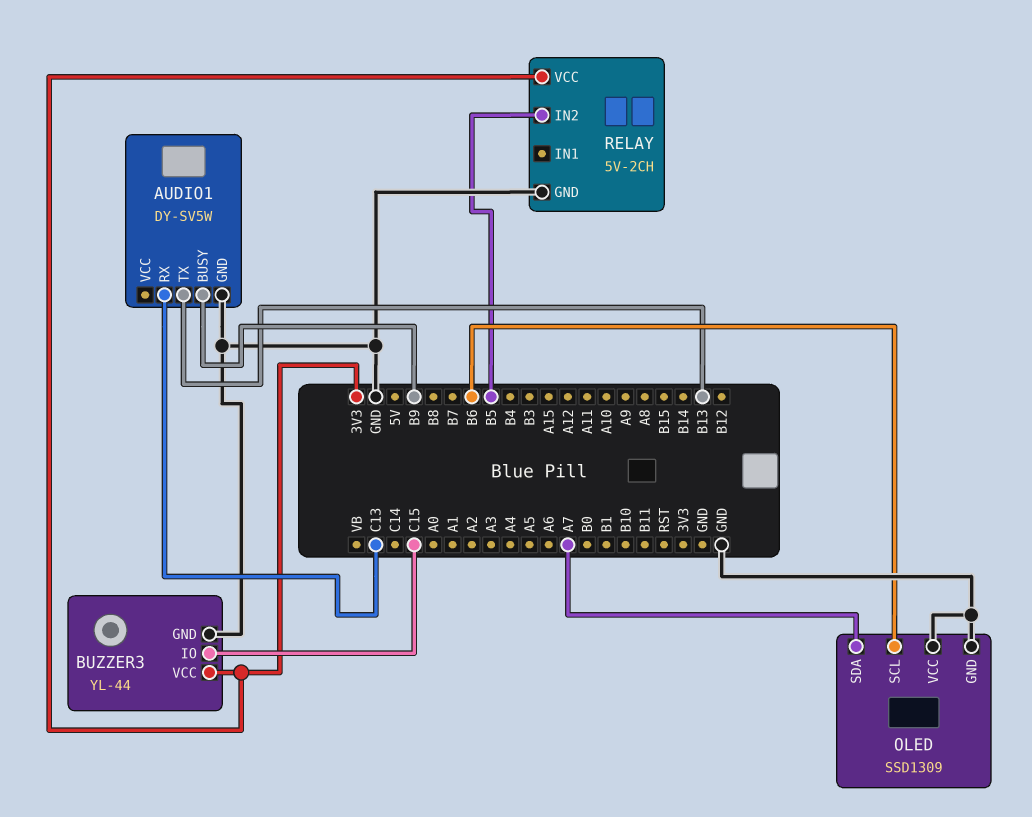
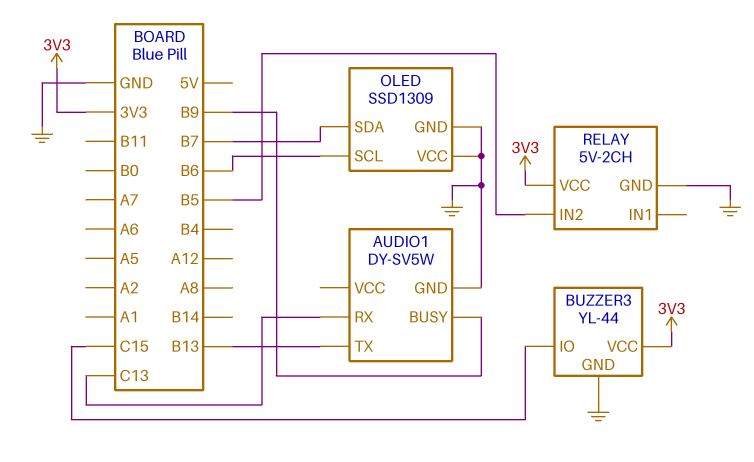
OLED pin SDA: A7 -> B7

